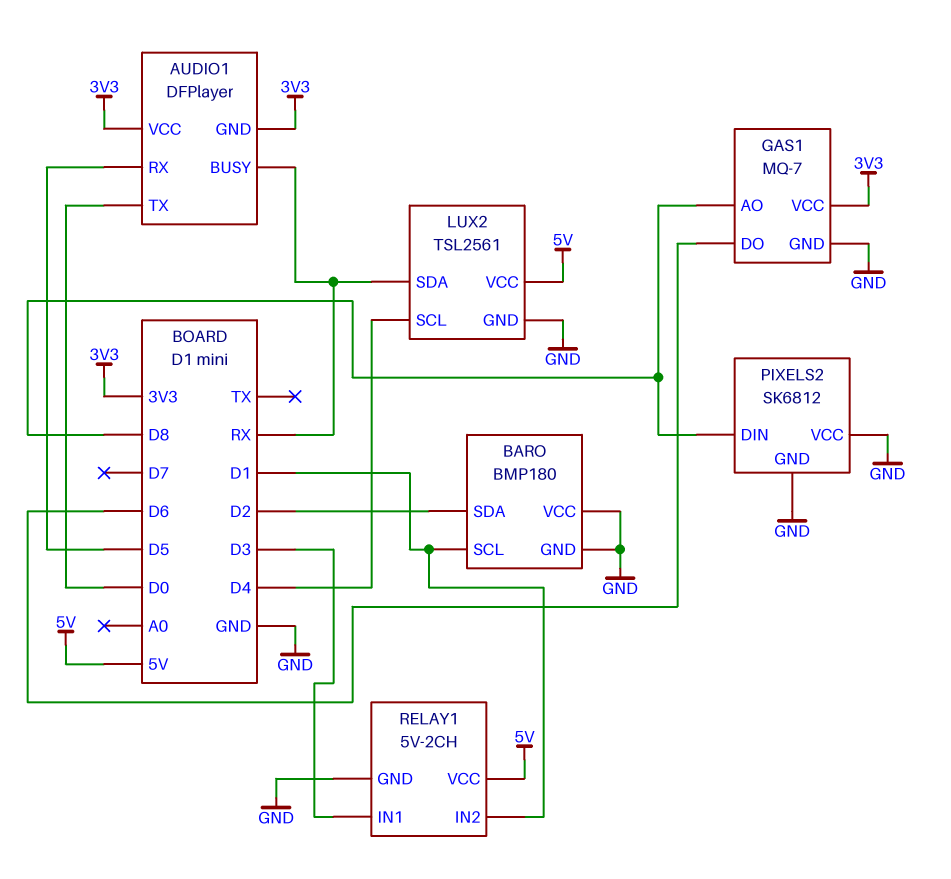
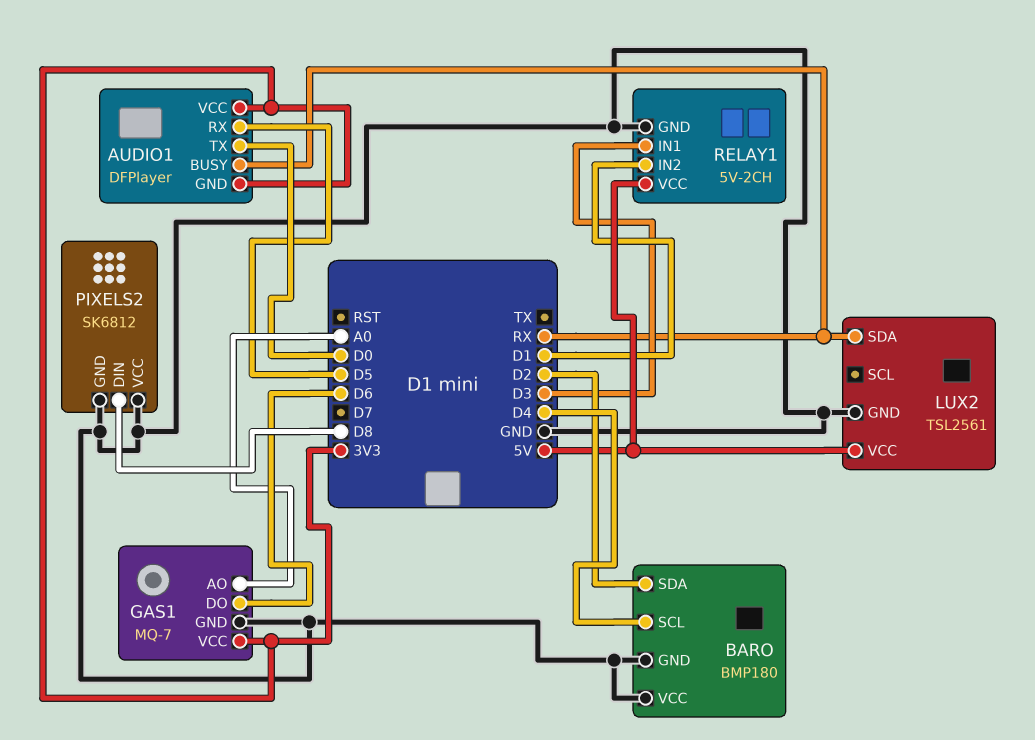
BARO pin SCL: D1 -> D4
GAS1 pin AO: D8 -> A0
LUX2 pin SCL: D4 -> none

